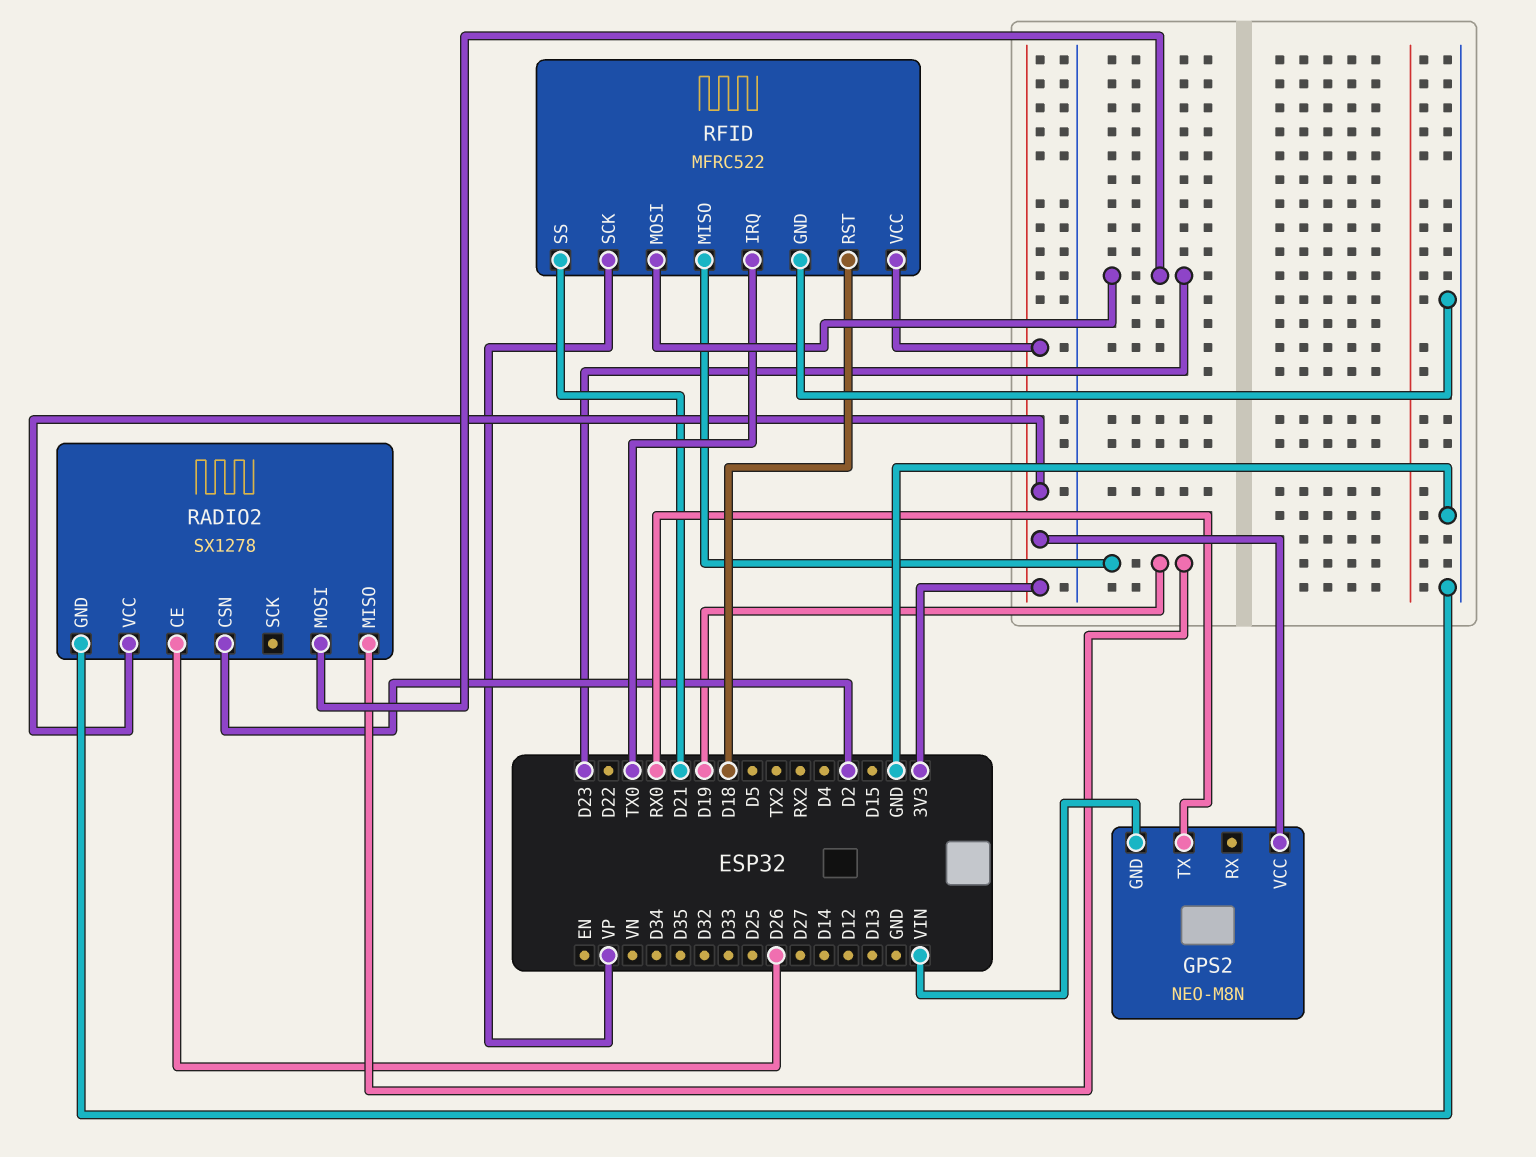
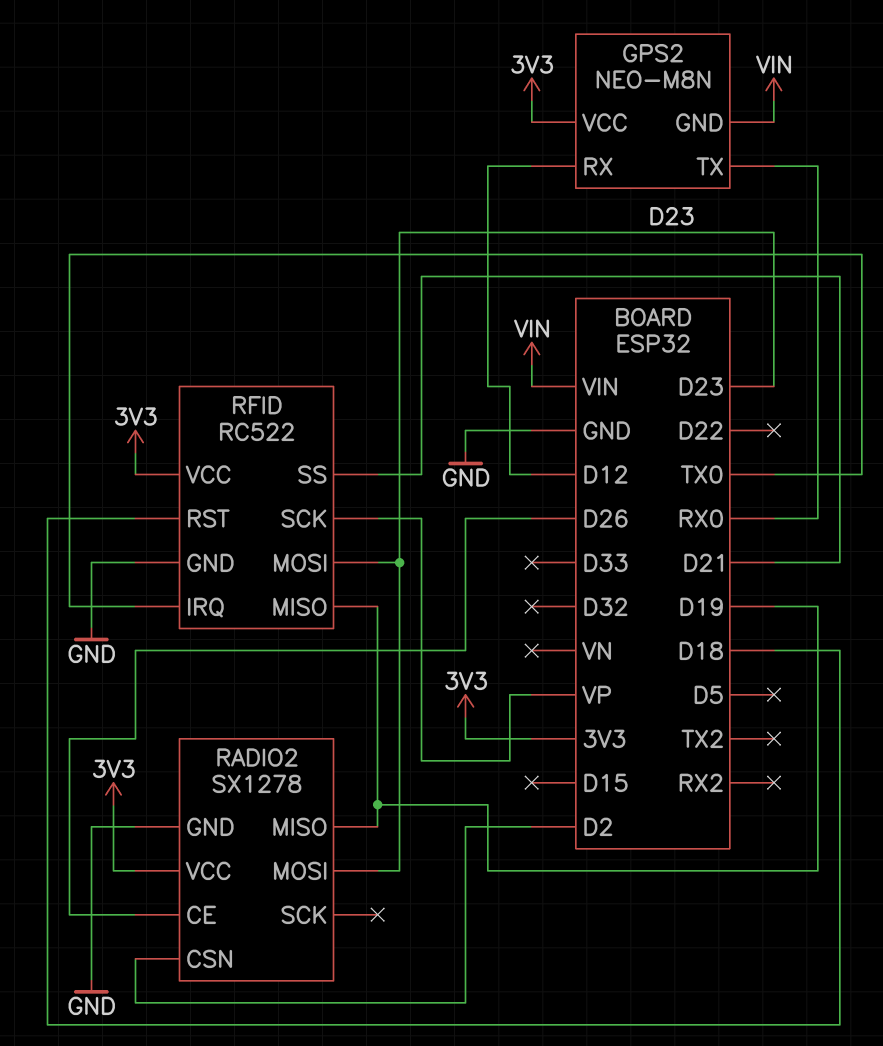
GPS2 pin RX: none -> D12
RFID: MFRC522 -> RC522

